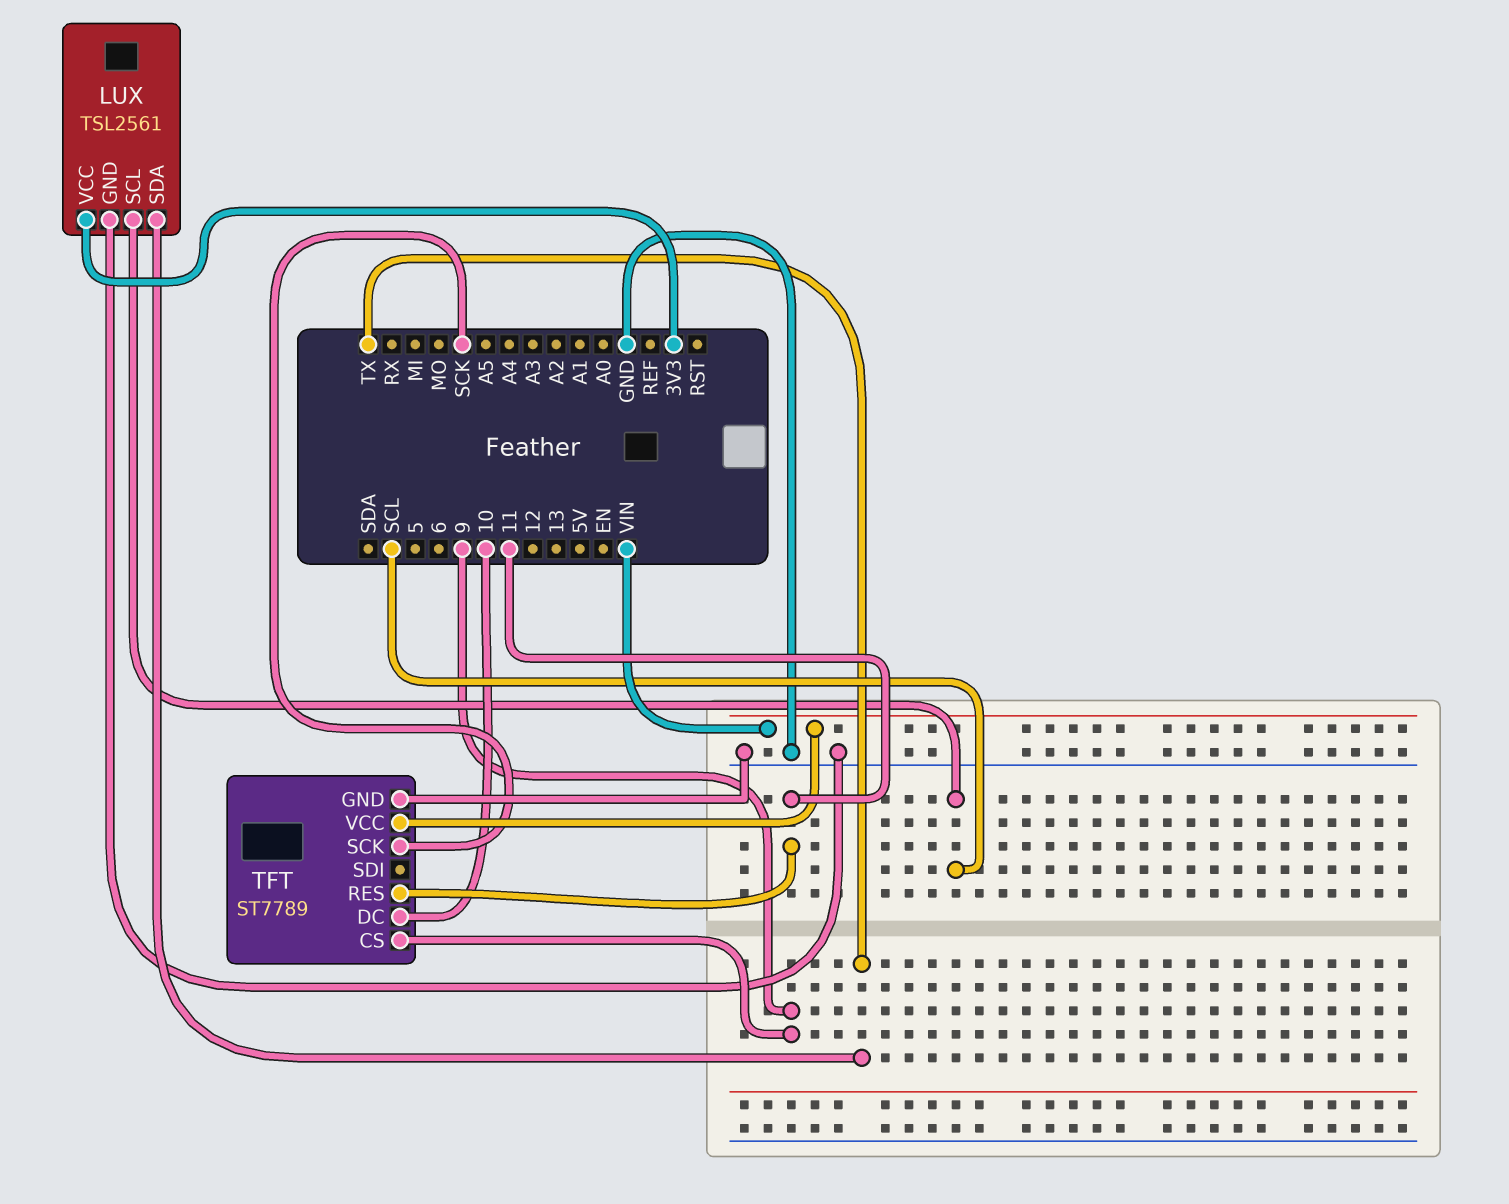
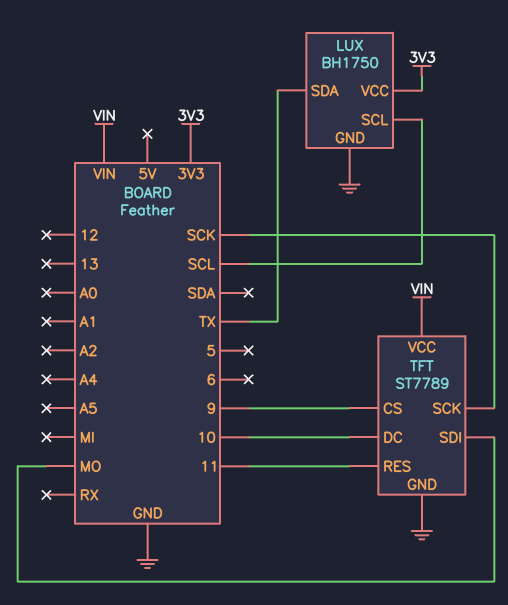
LUX: TSL2561 -> BH1750
TFT pin SDI: none -> MO

